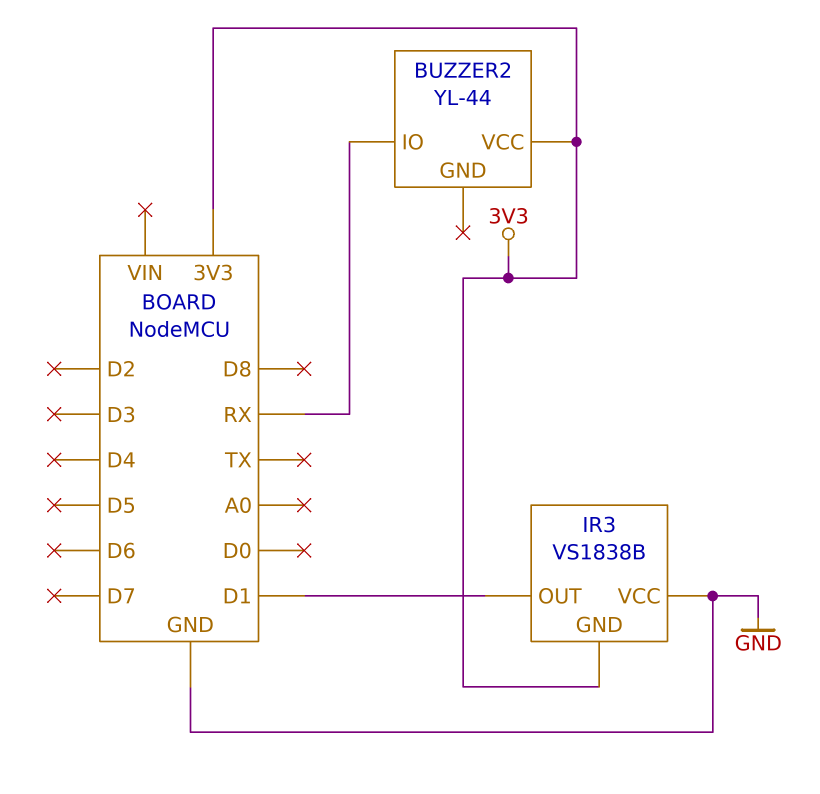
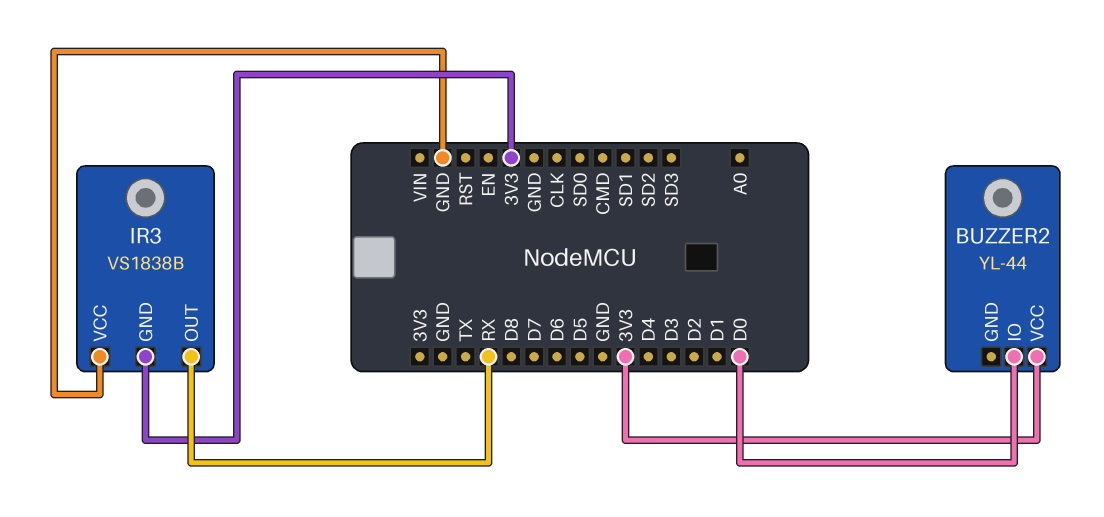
BUZZER2 pin IO: RX -> D0
IR3 pin OUT: D1 -> RX

